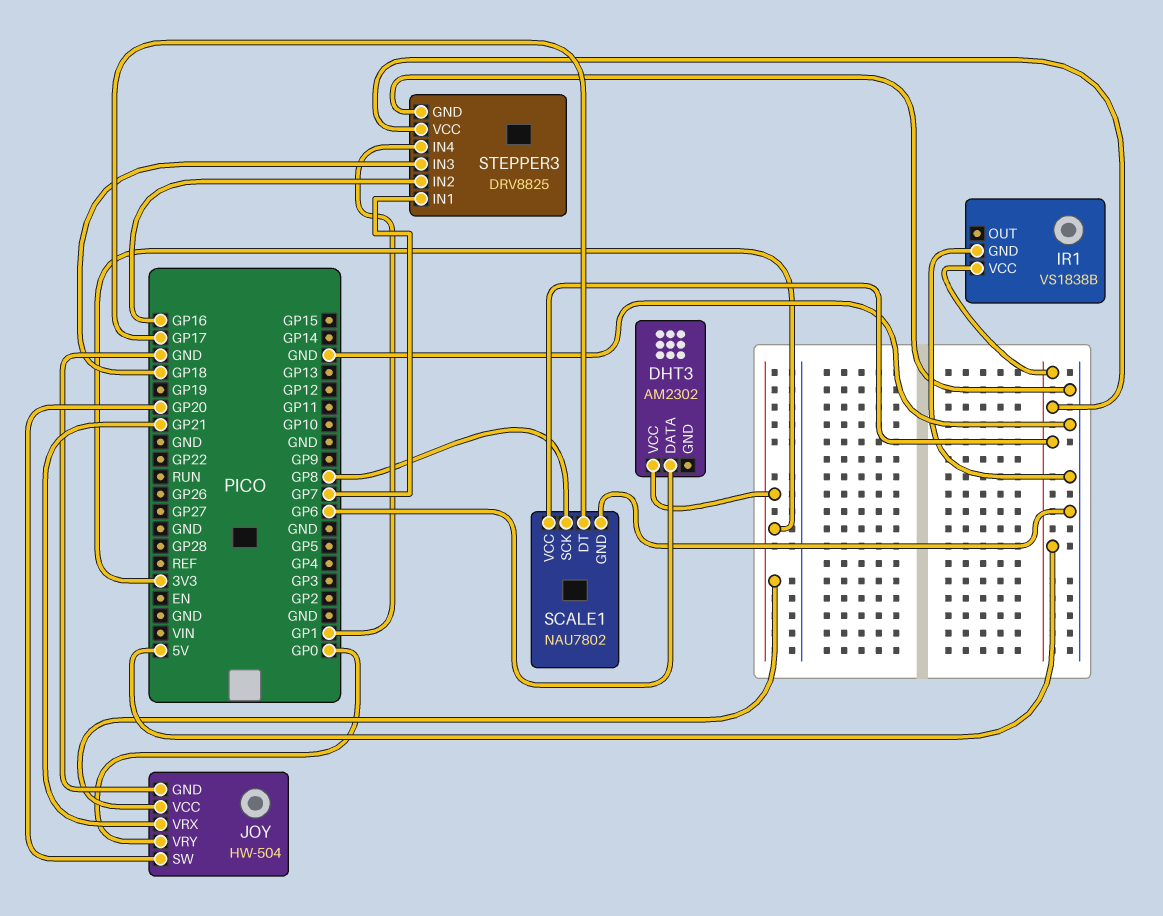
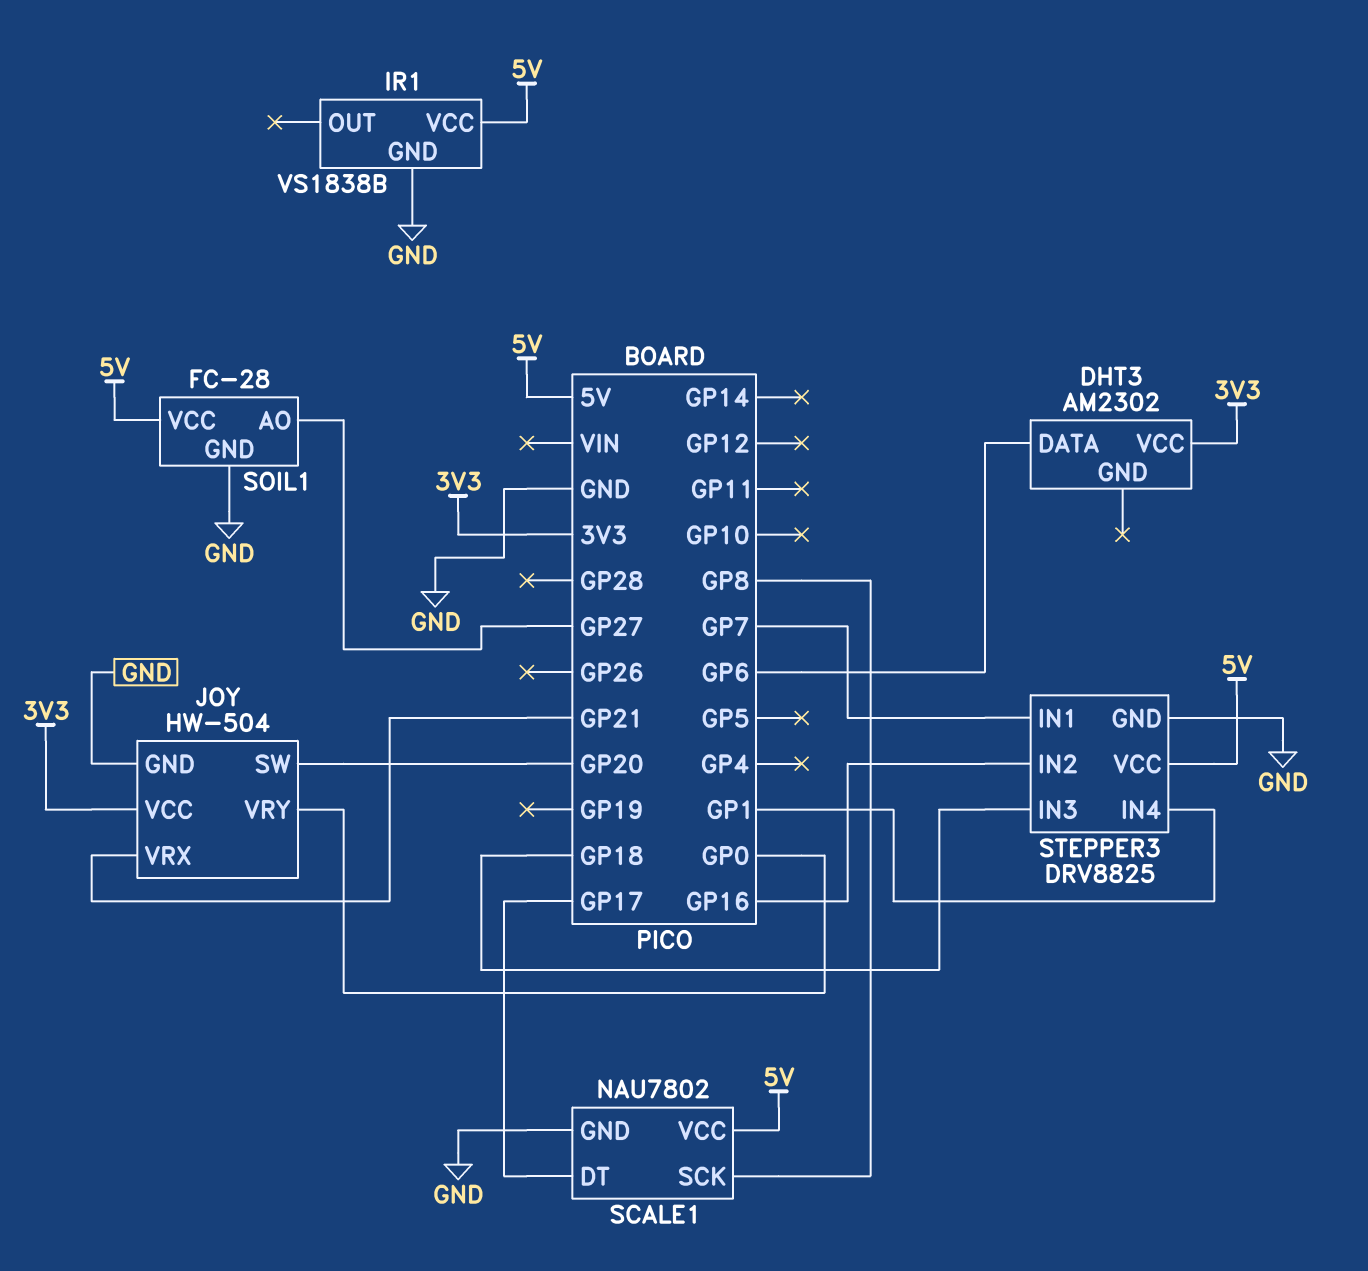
SOIL1: none -> FC-28
SOIL1 pin AO: none -> GP27
SOIL1 pin GND: none -> GND
SOIL1 pin VCC: none -> 5V

